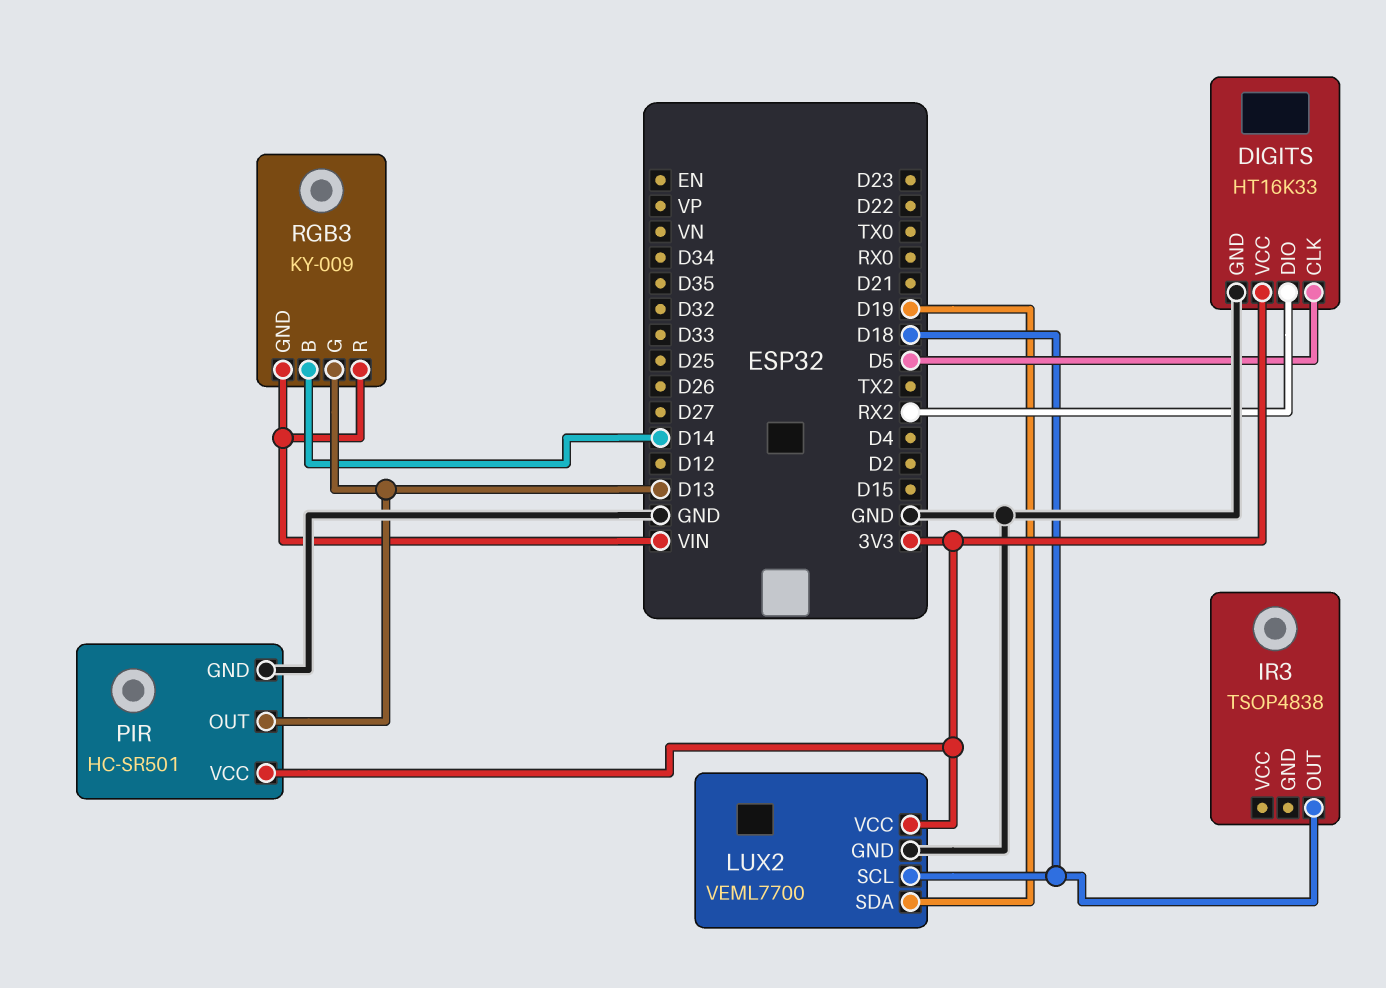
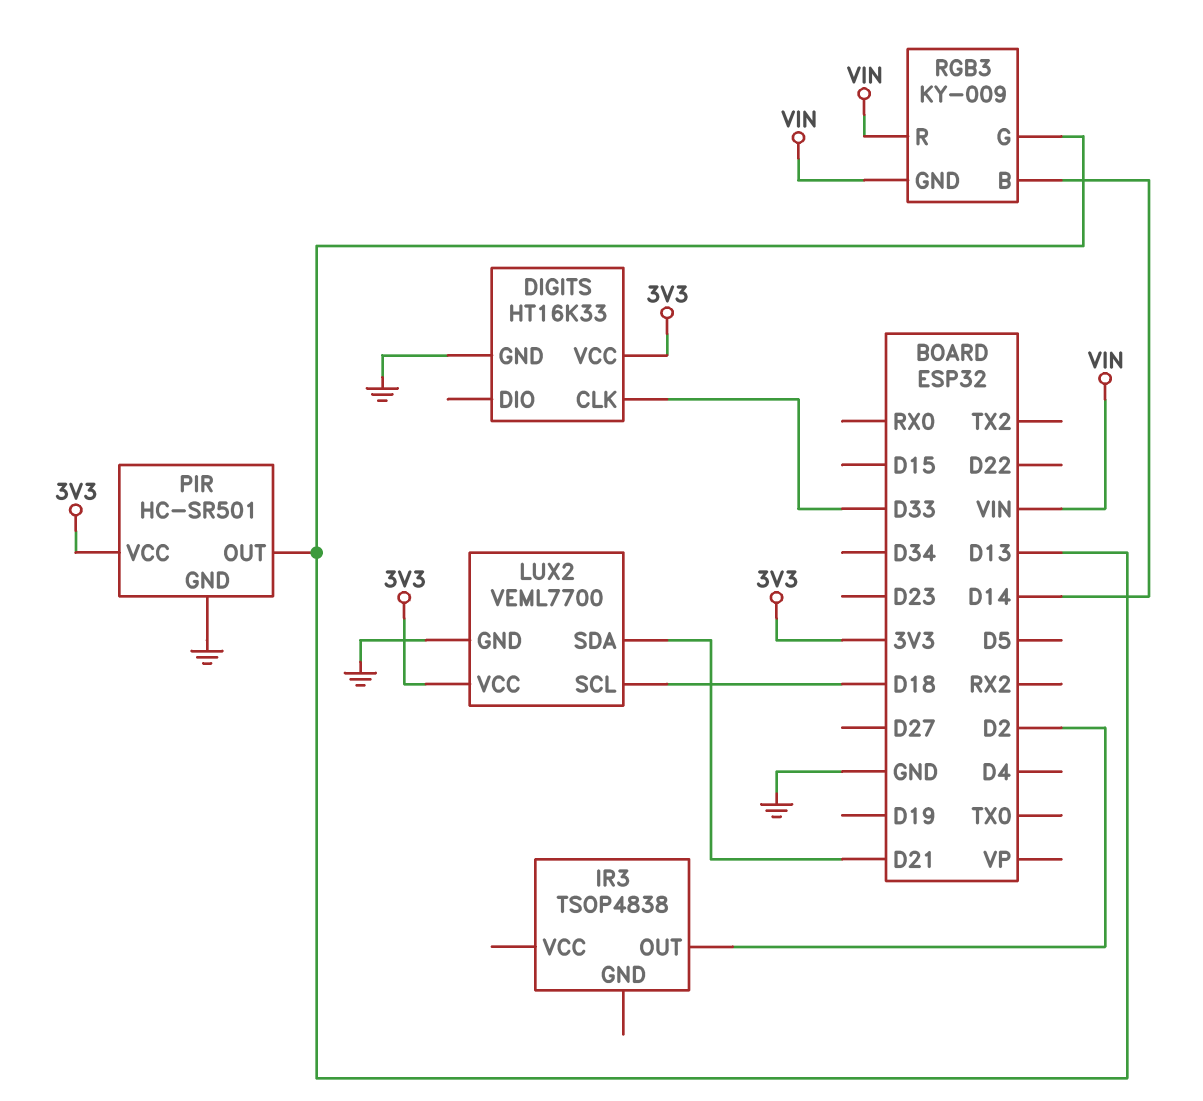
DIGITS pin CLK: D5 -> D33
DIGITS pin DIO: RX2 -> none
IR3 pin OUT: D18 -> D2
LUX2 pin SDA: D19 -> D21

